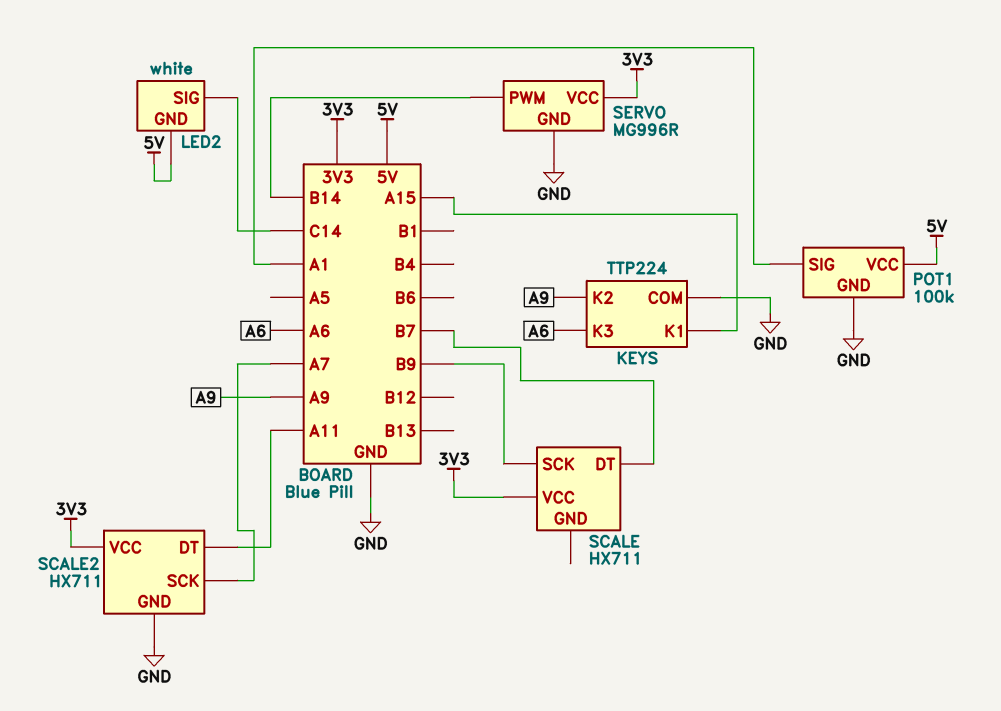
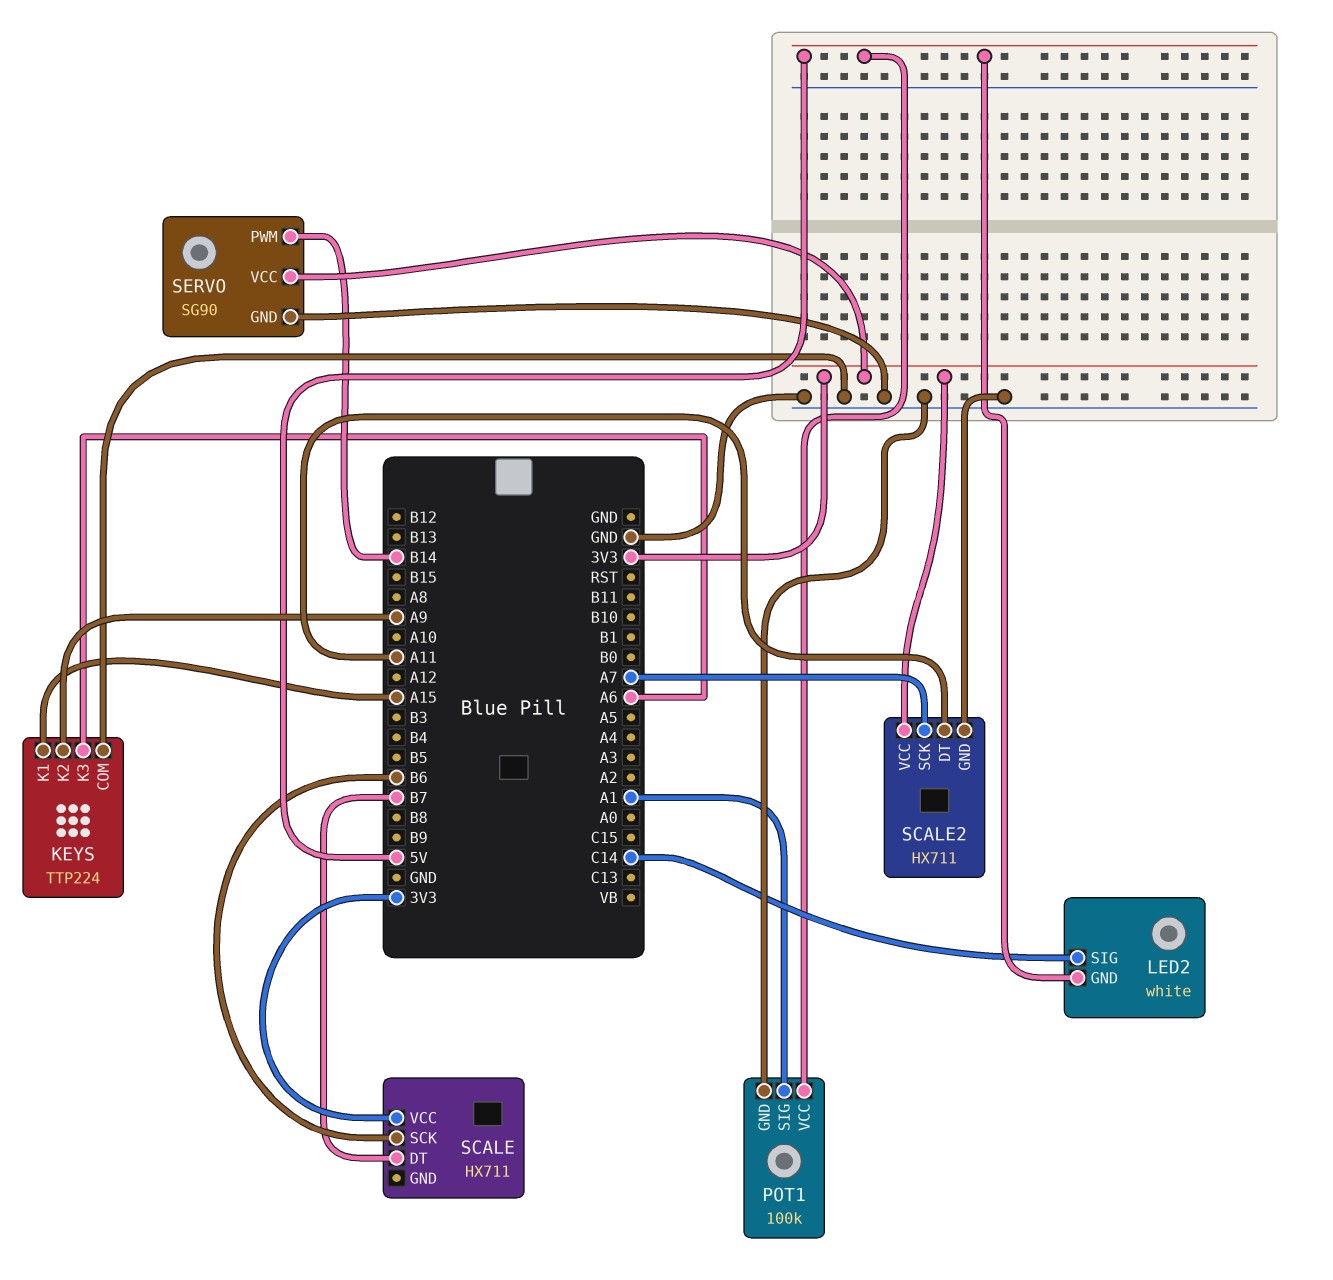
SCALE pin SCK: B9 -> B6
SERVO: MG996R -> SG90

